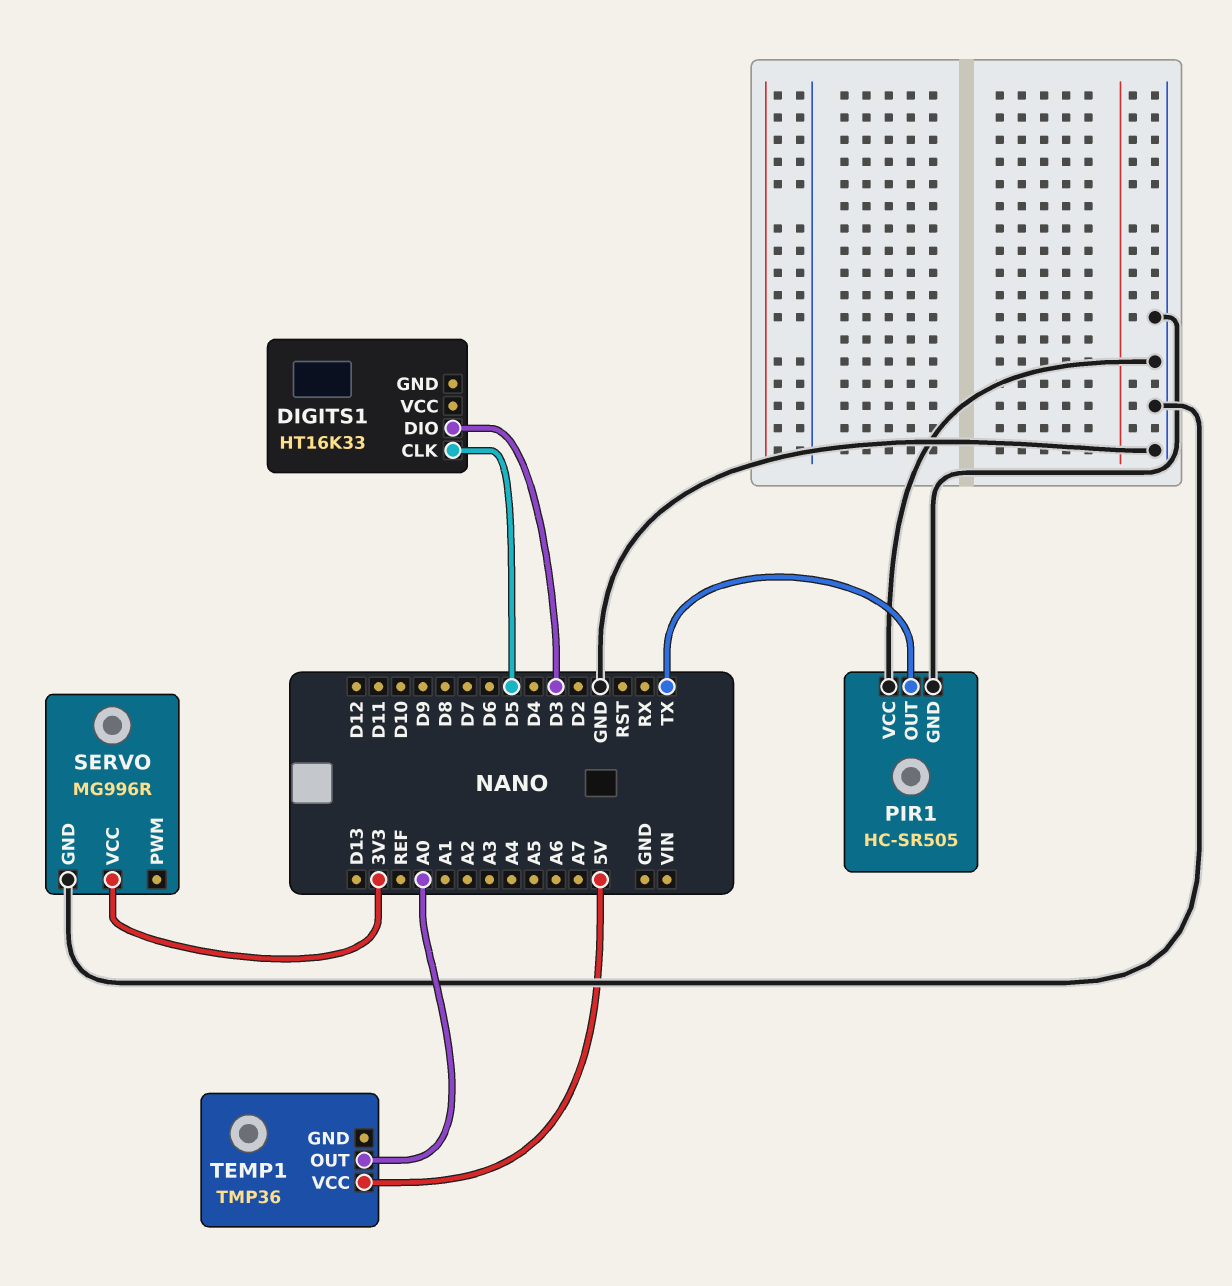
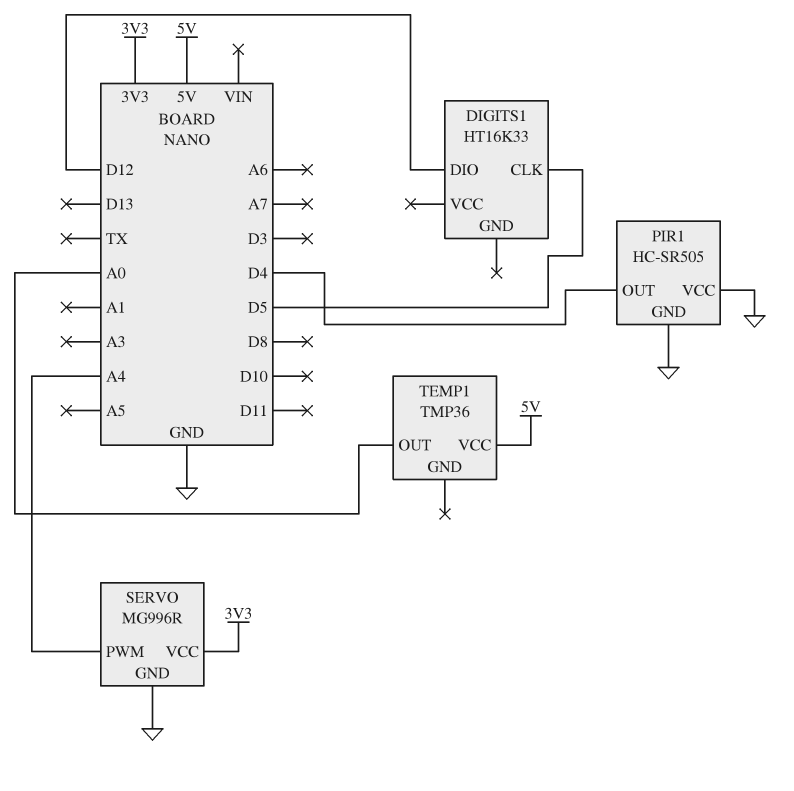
DIGITS1 pin DIO: D3 -> D12
PIR1 pin OUT: TX -> D4
SERVO pin PWM: none -> A4

